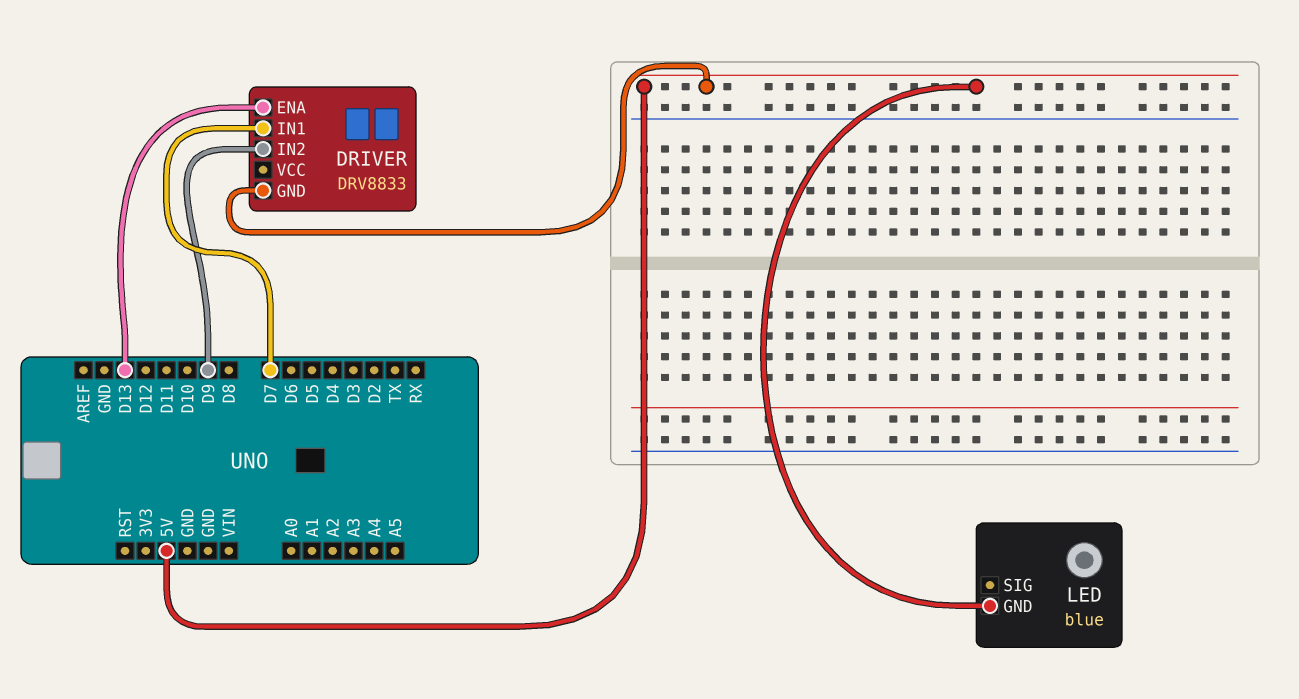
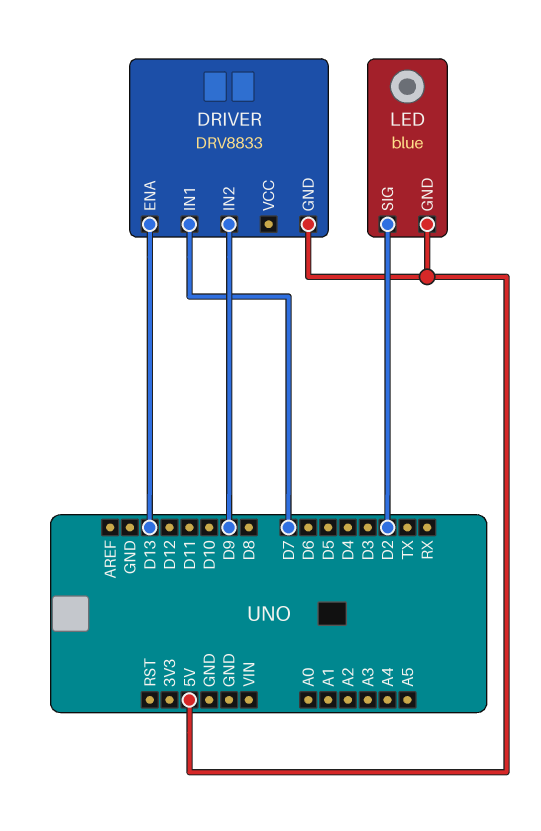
LED pin SIG: none -> D2

